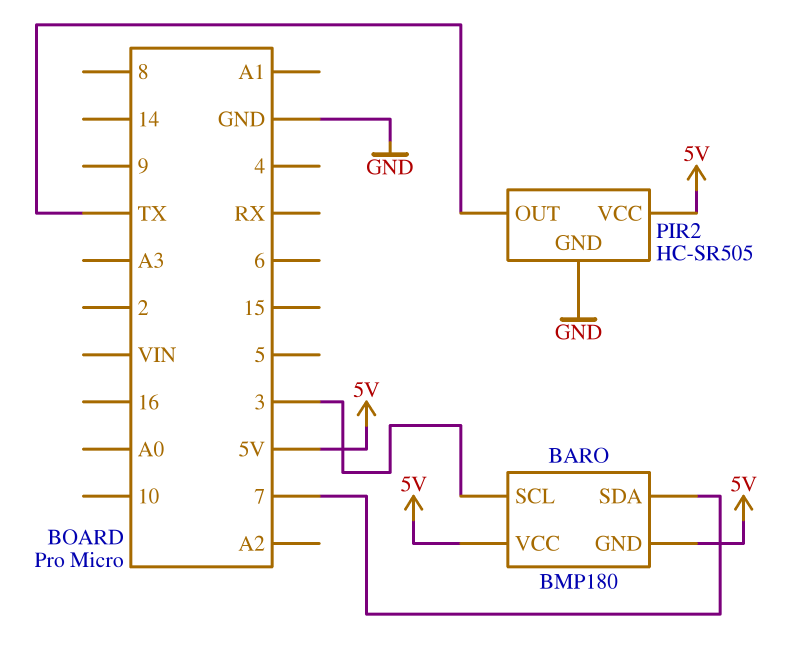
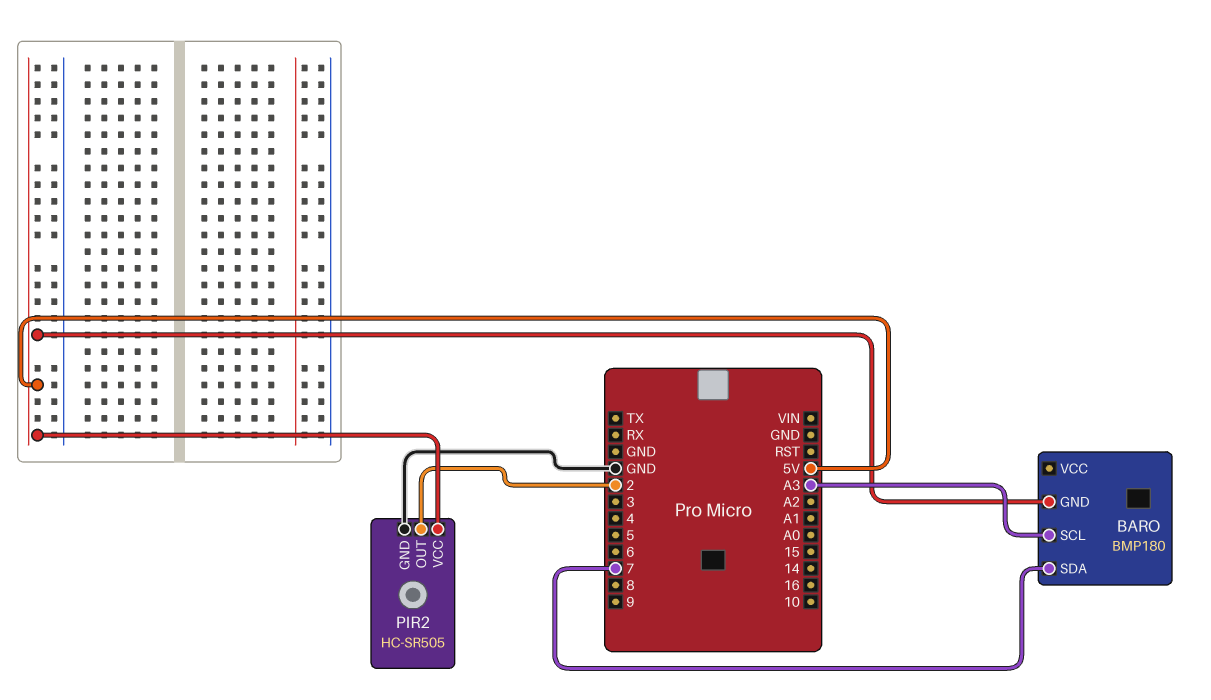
BARO pin SCL: 3 -> A3
BARO pin VCC: 5V -> none
PIR2 pin OUT: TX -> 2

